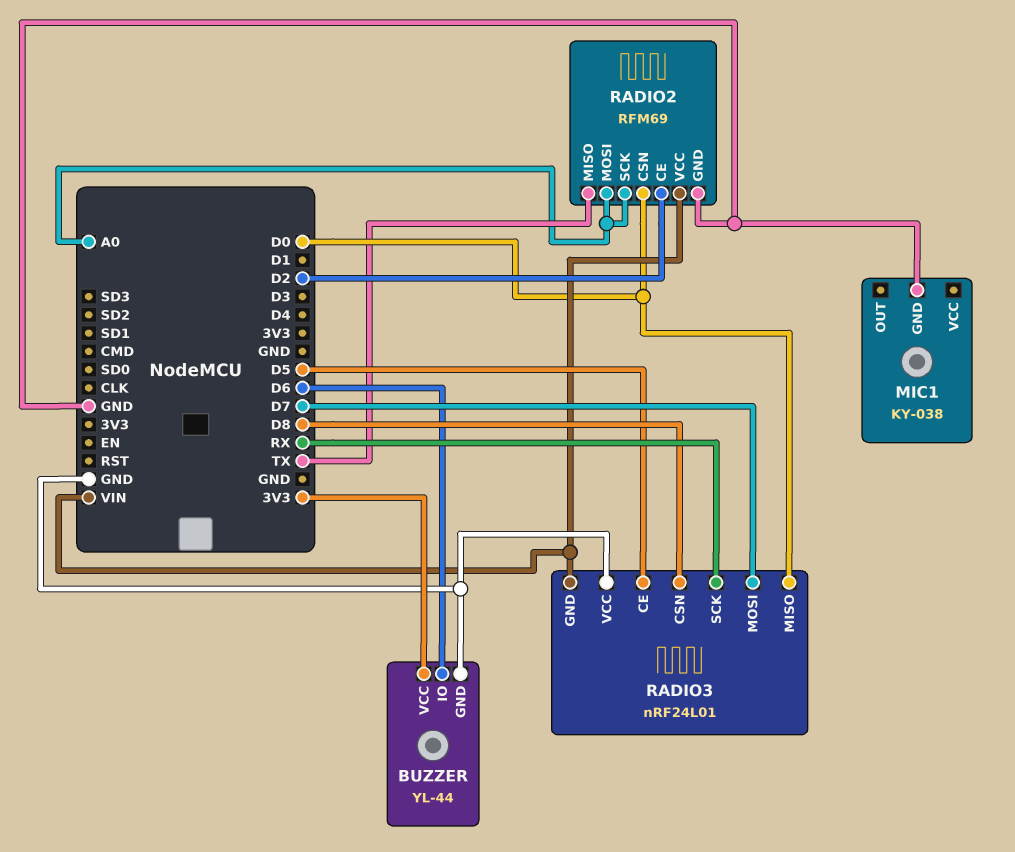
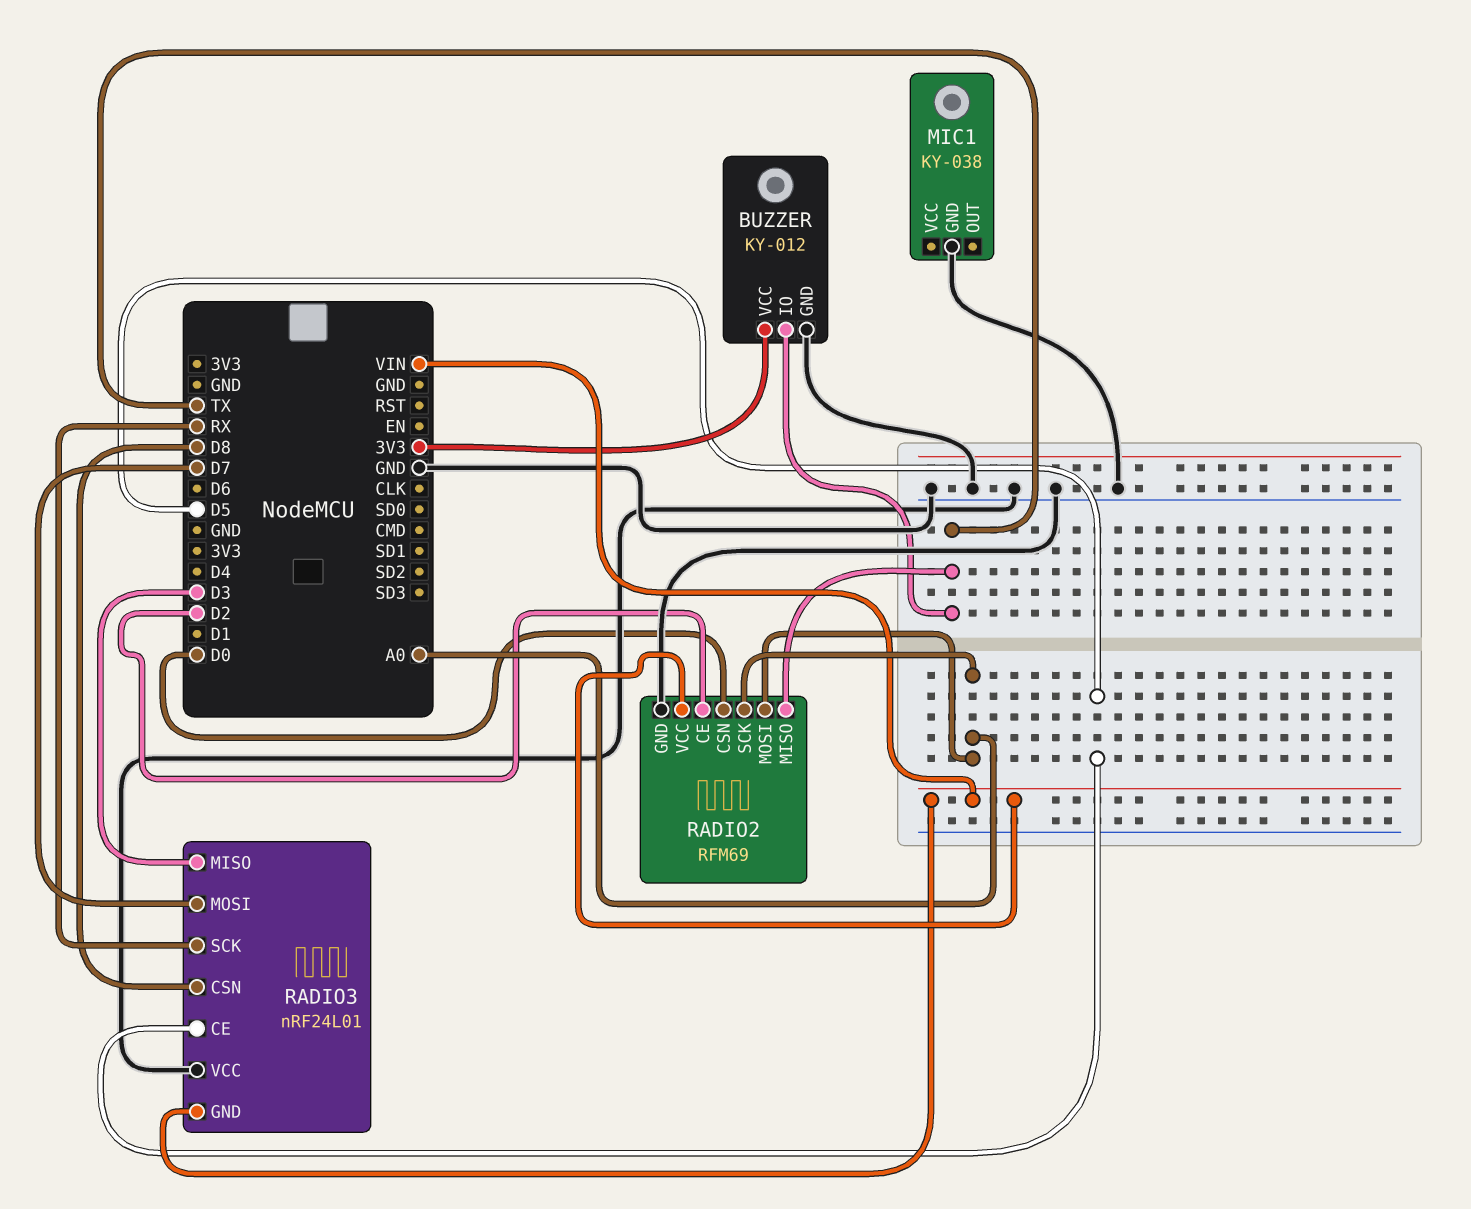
BUZZER: YL-44 -> KY-012
BUZZER pin IO: D6 -> TX
RADIO3 pin MISO: D0 -> D3

